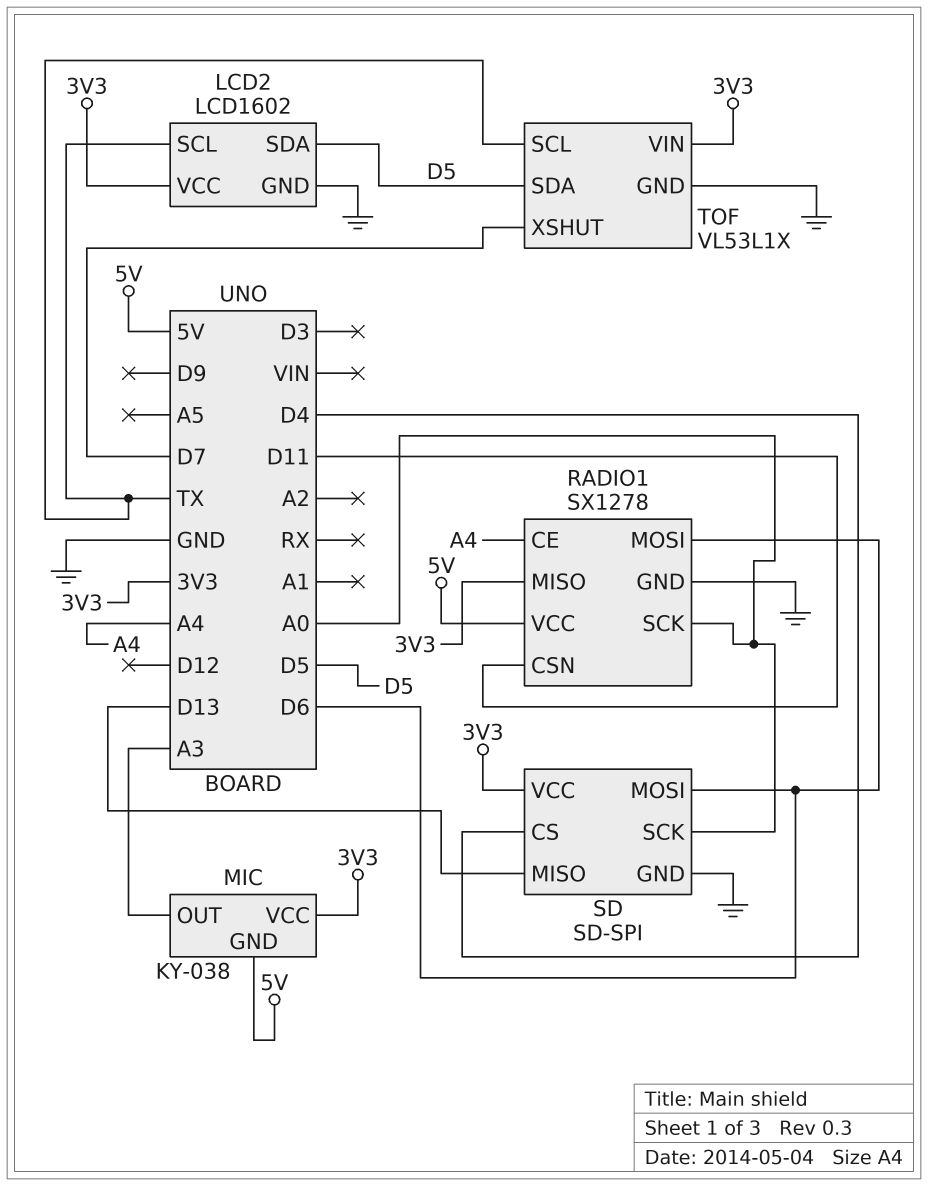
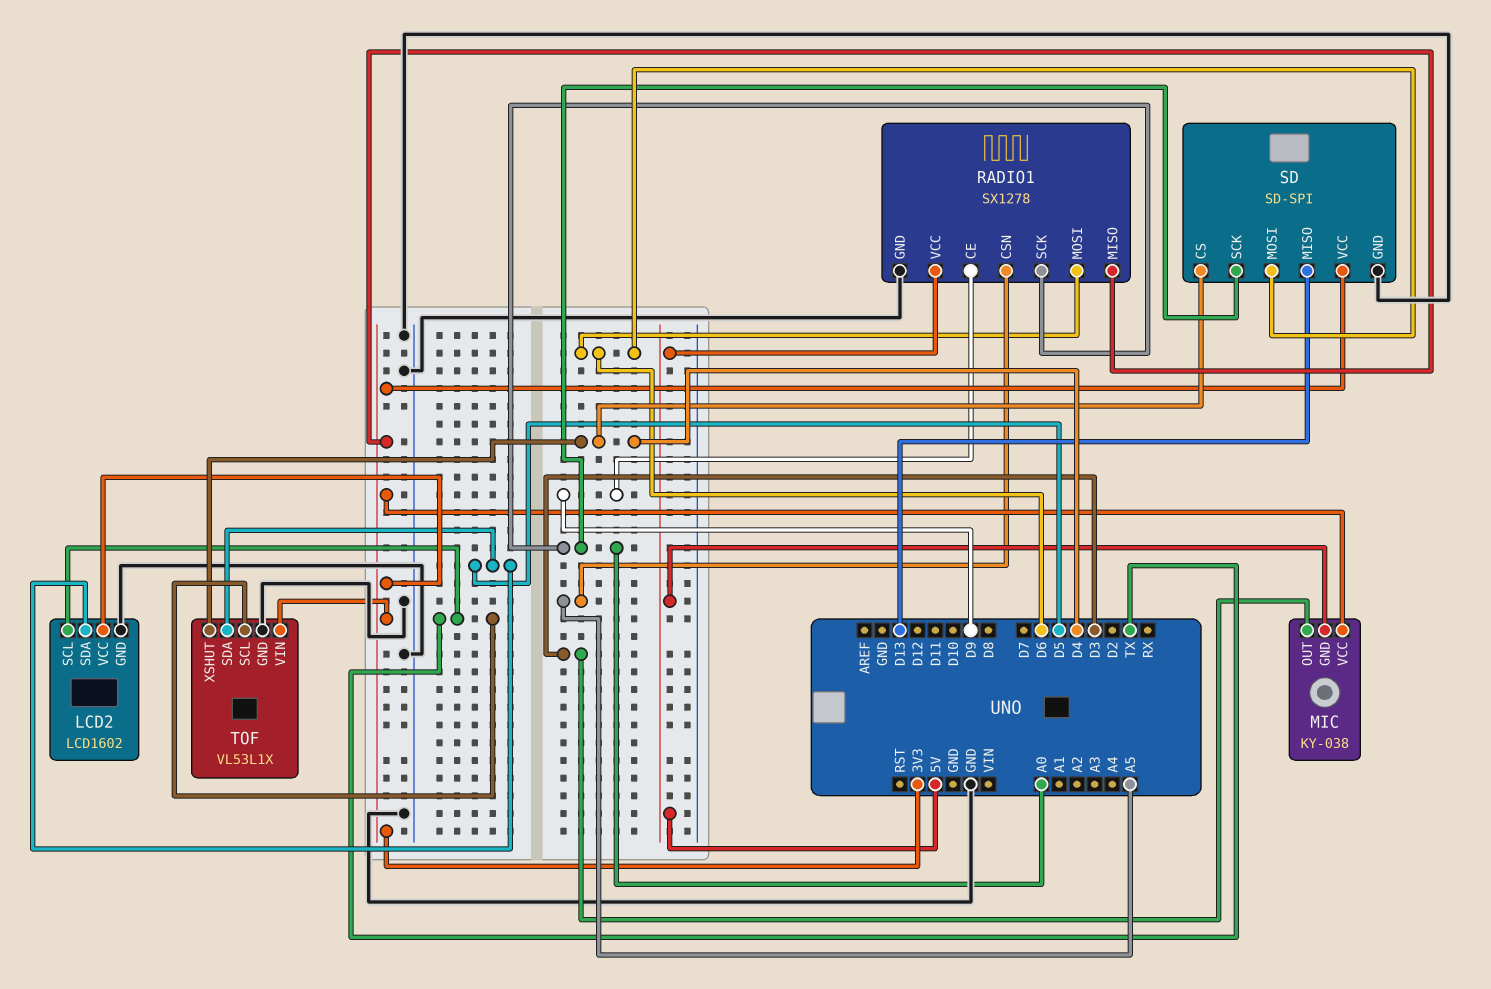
MIC pin OUT: A3 -> D3
RADIO1 pin CE: A4 -> D9
RADIO1 pin CSN: D11 -> A5
TOF pin XSHUT: D7 -> D4

